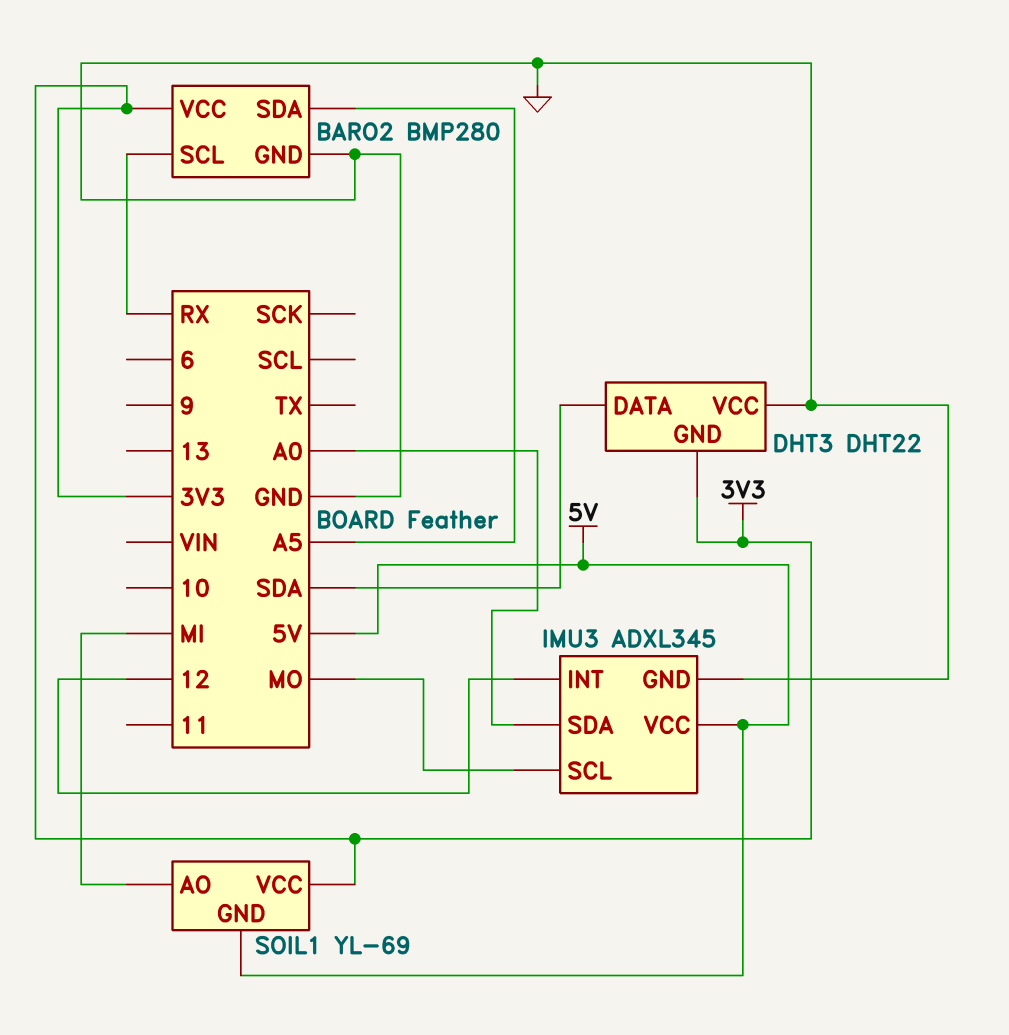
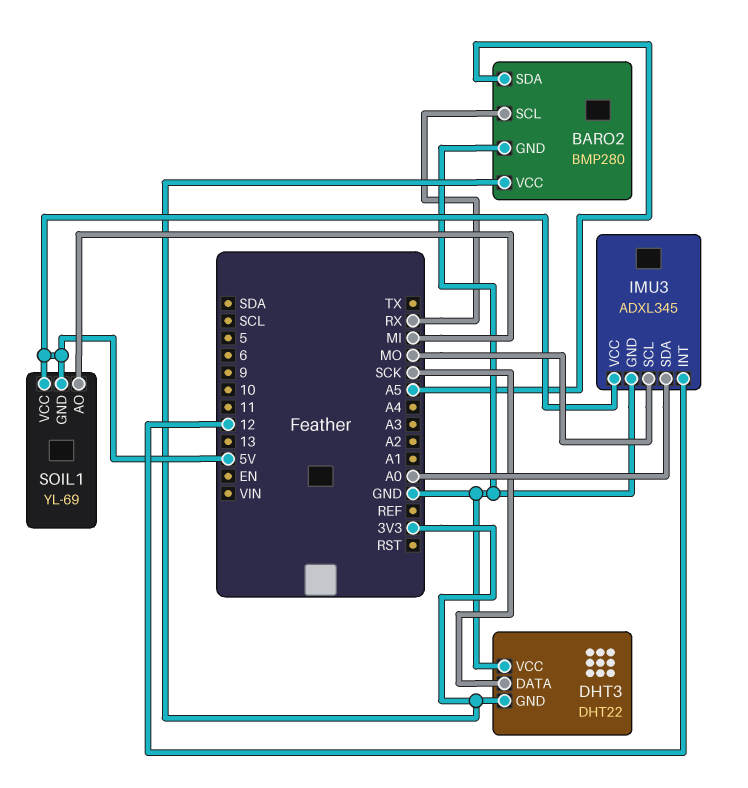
DHT3 pin DATA: SDA -> SCK
SOIL1 pin VCC: 3V3 -> 5V

